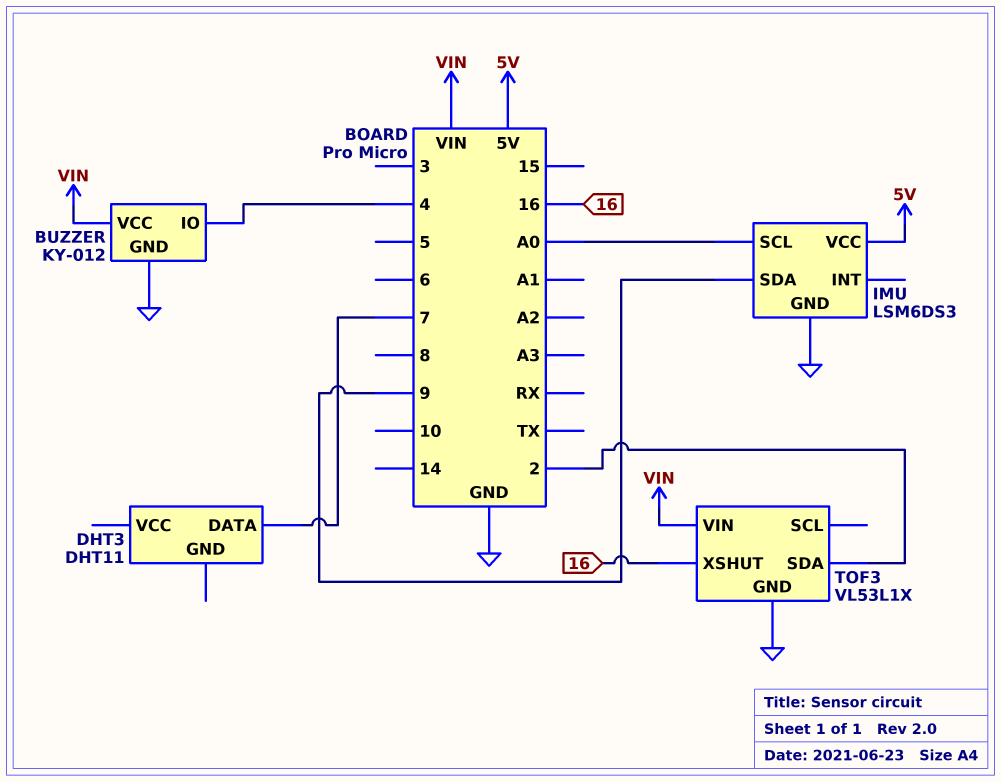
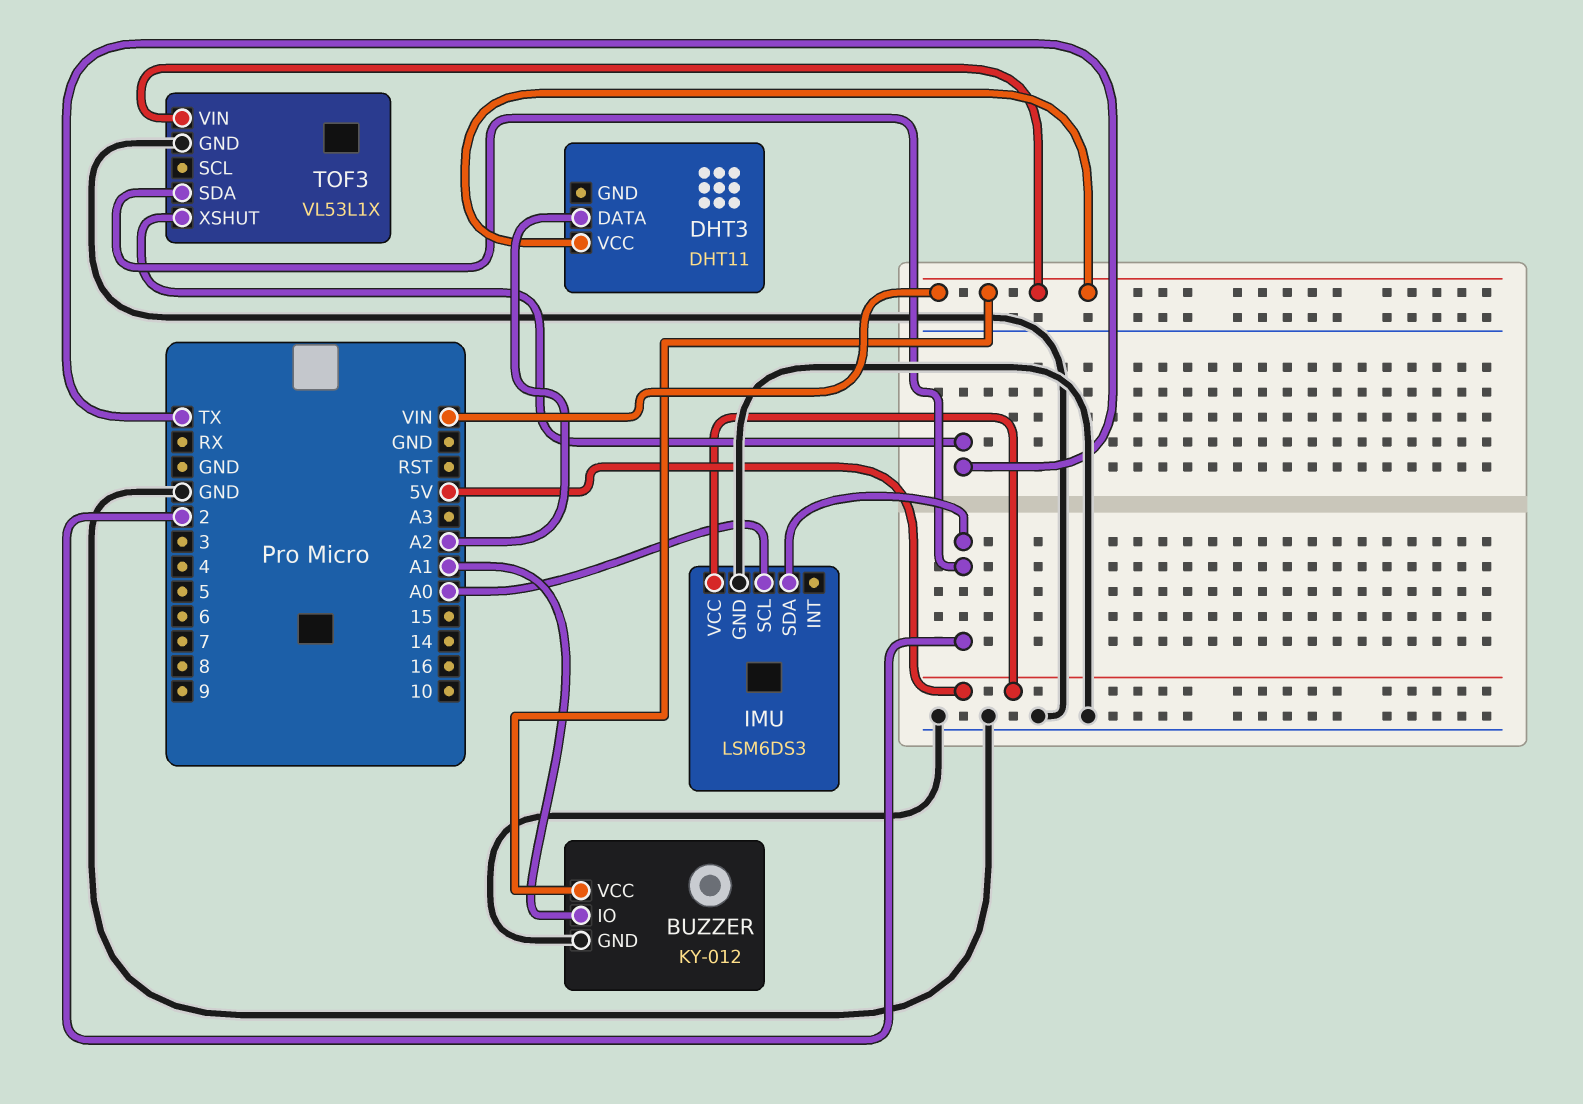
BUZZER pin IO: 4 -> A1
DHT3 pin DATA: 7 -> A2
DHT3 pin VCC: none -> VIN
IMU pin SDA: 9 -> 2
TOF3 pin XSHUT: 16 -> TX

